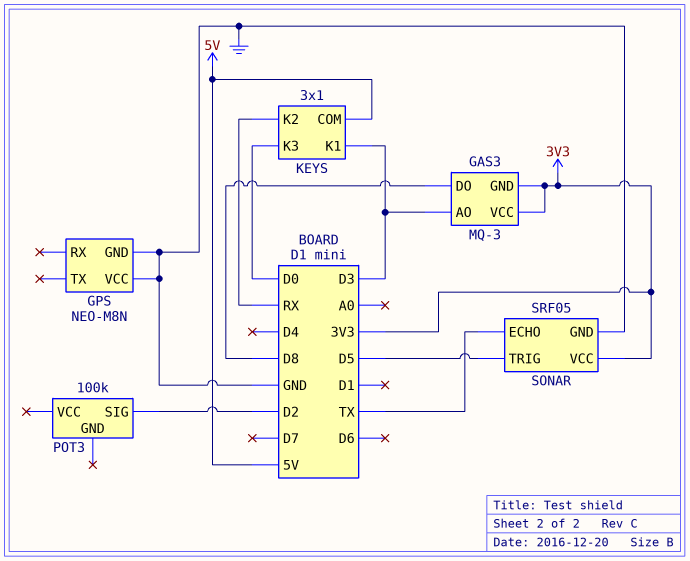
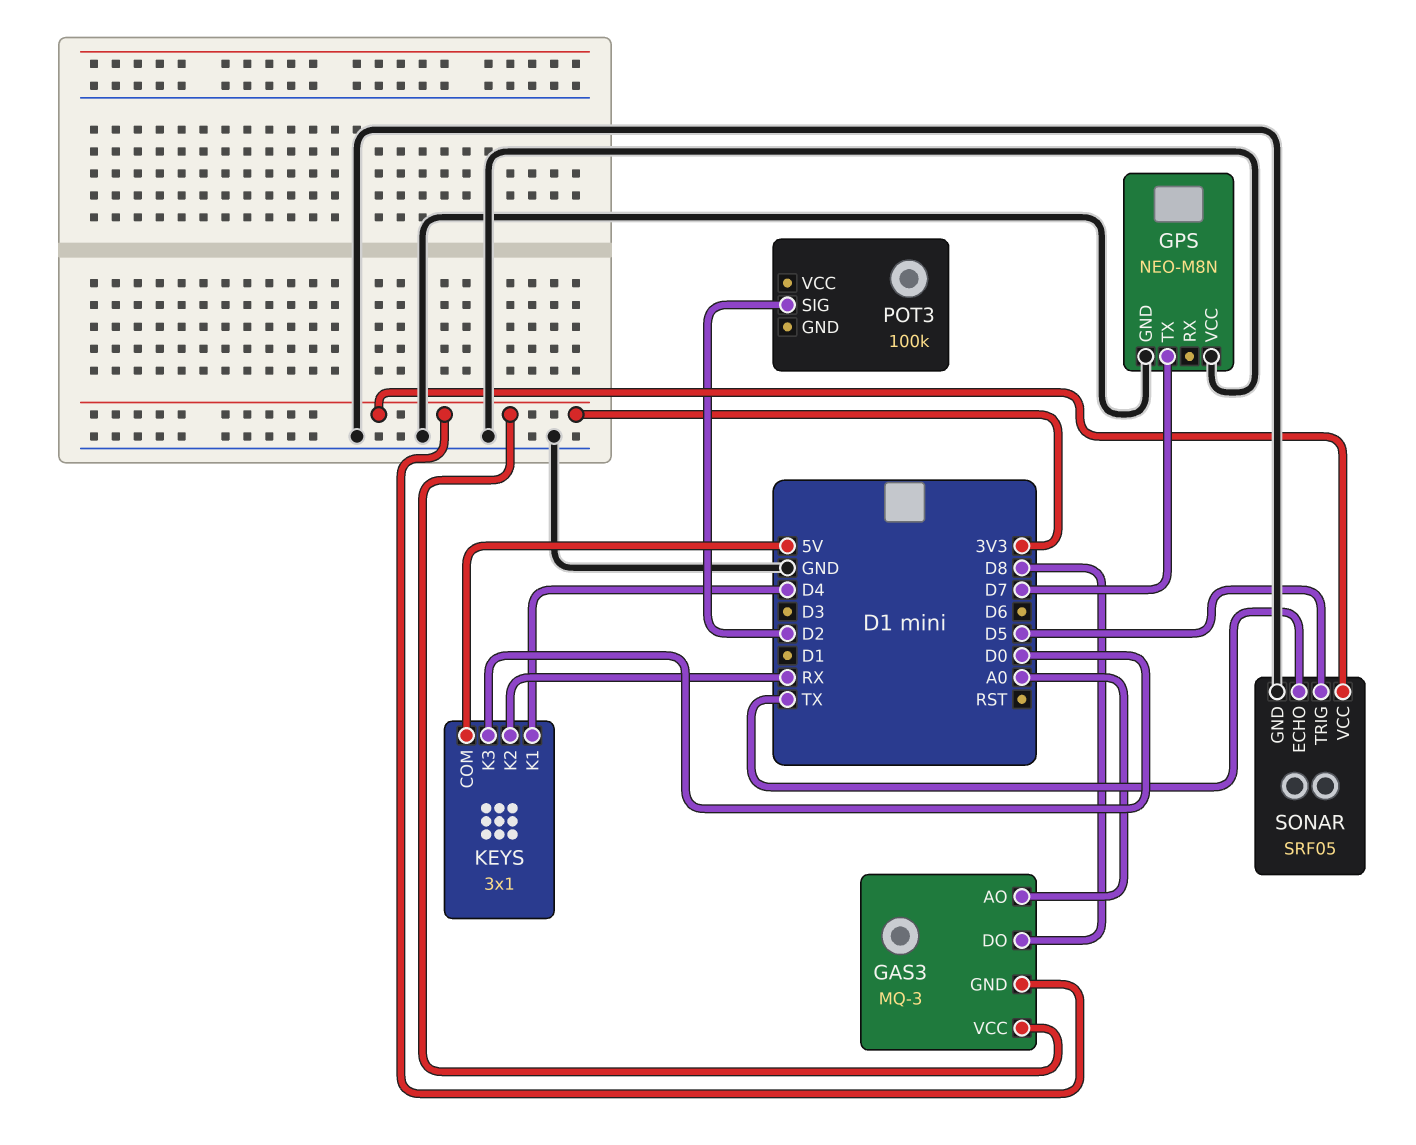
GAS3 pin AO: D3 -> A0
GPS pin TX: none -> D7
KEYS pin K1: D3 -> D4

